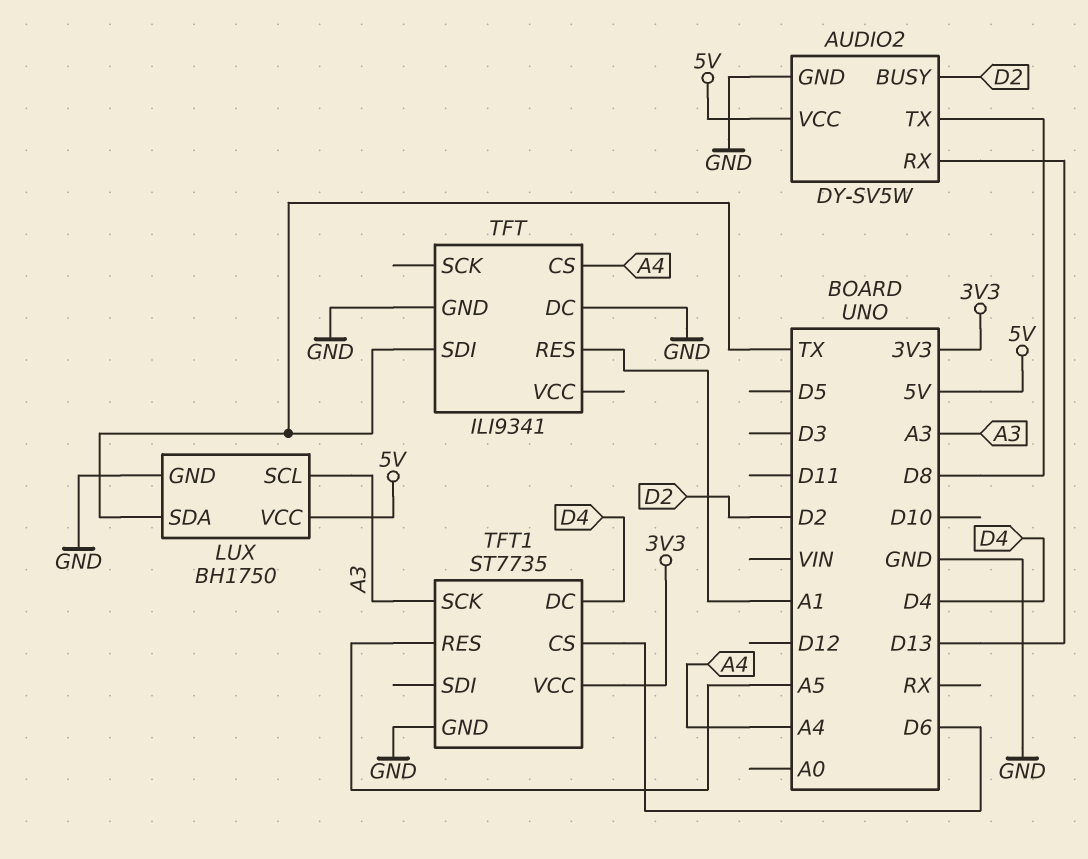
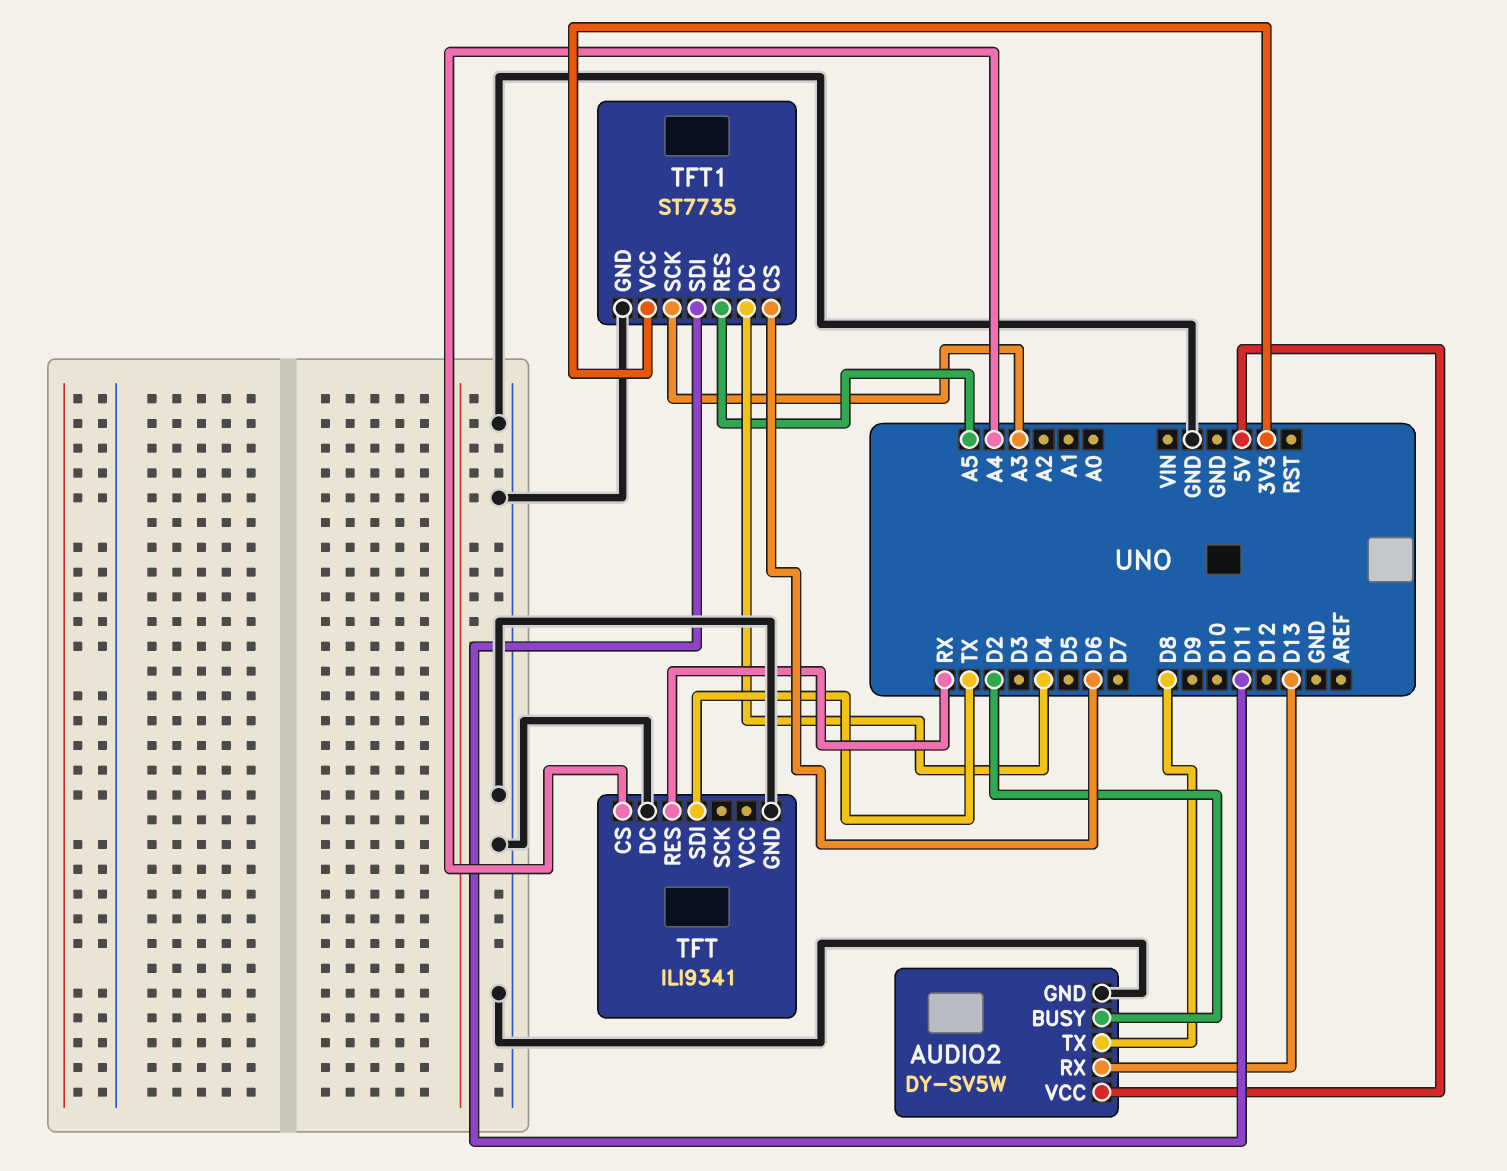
LUX: BH1750 -> none
LUX pin GND: GND -> none
LUX pin SCL: A3 -> none
LUX pin SDA: TX -> none
LUX pin VCC: 5V -> none
TFT pin RES: A1 -> RX
TFT1 pin SDI: none -> D11

